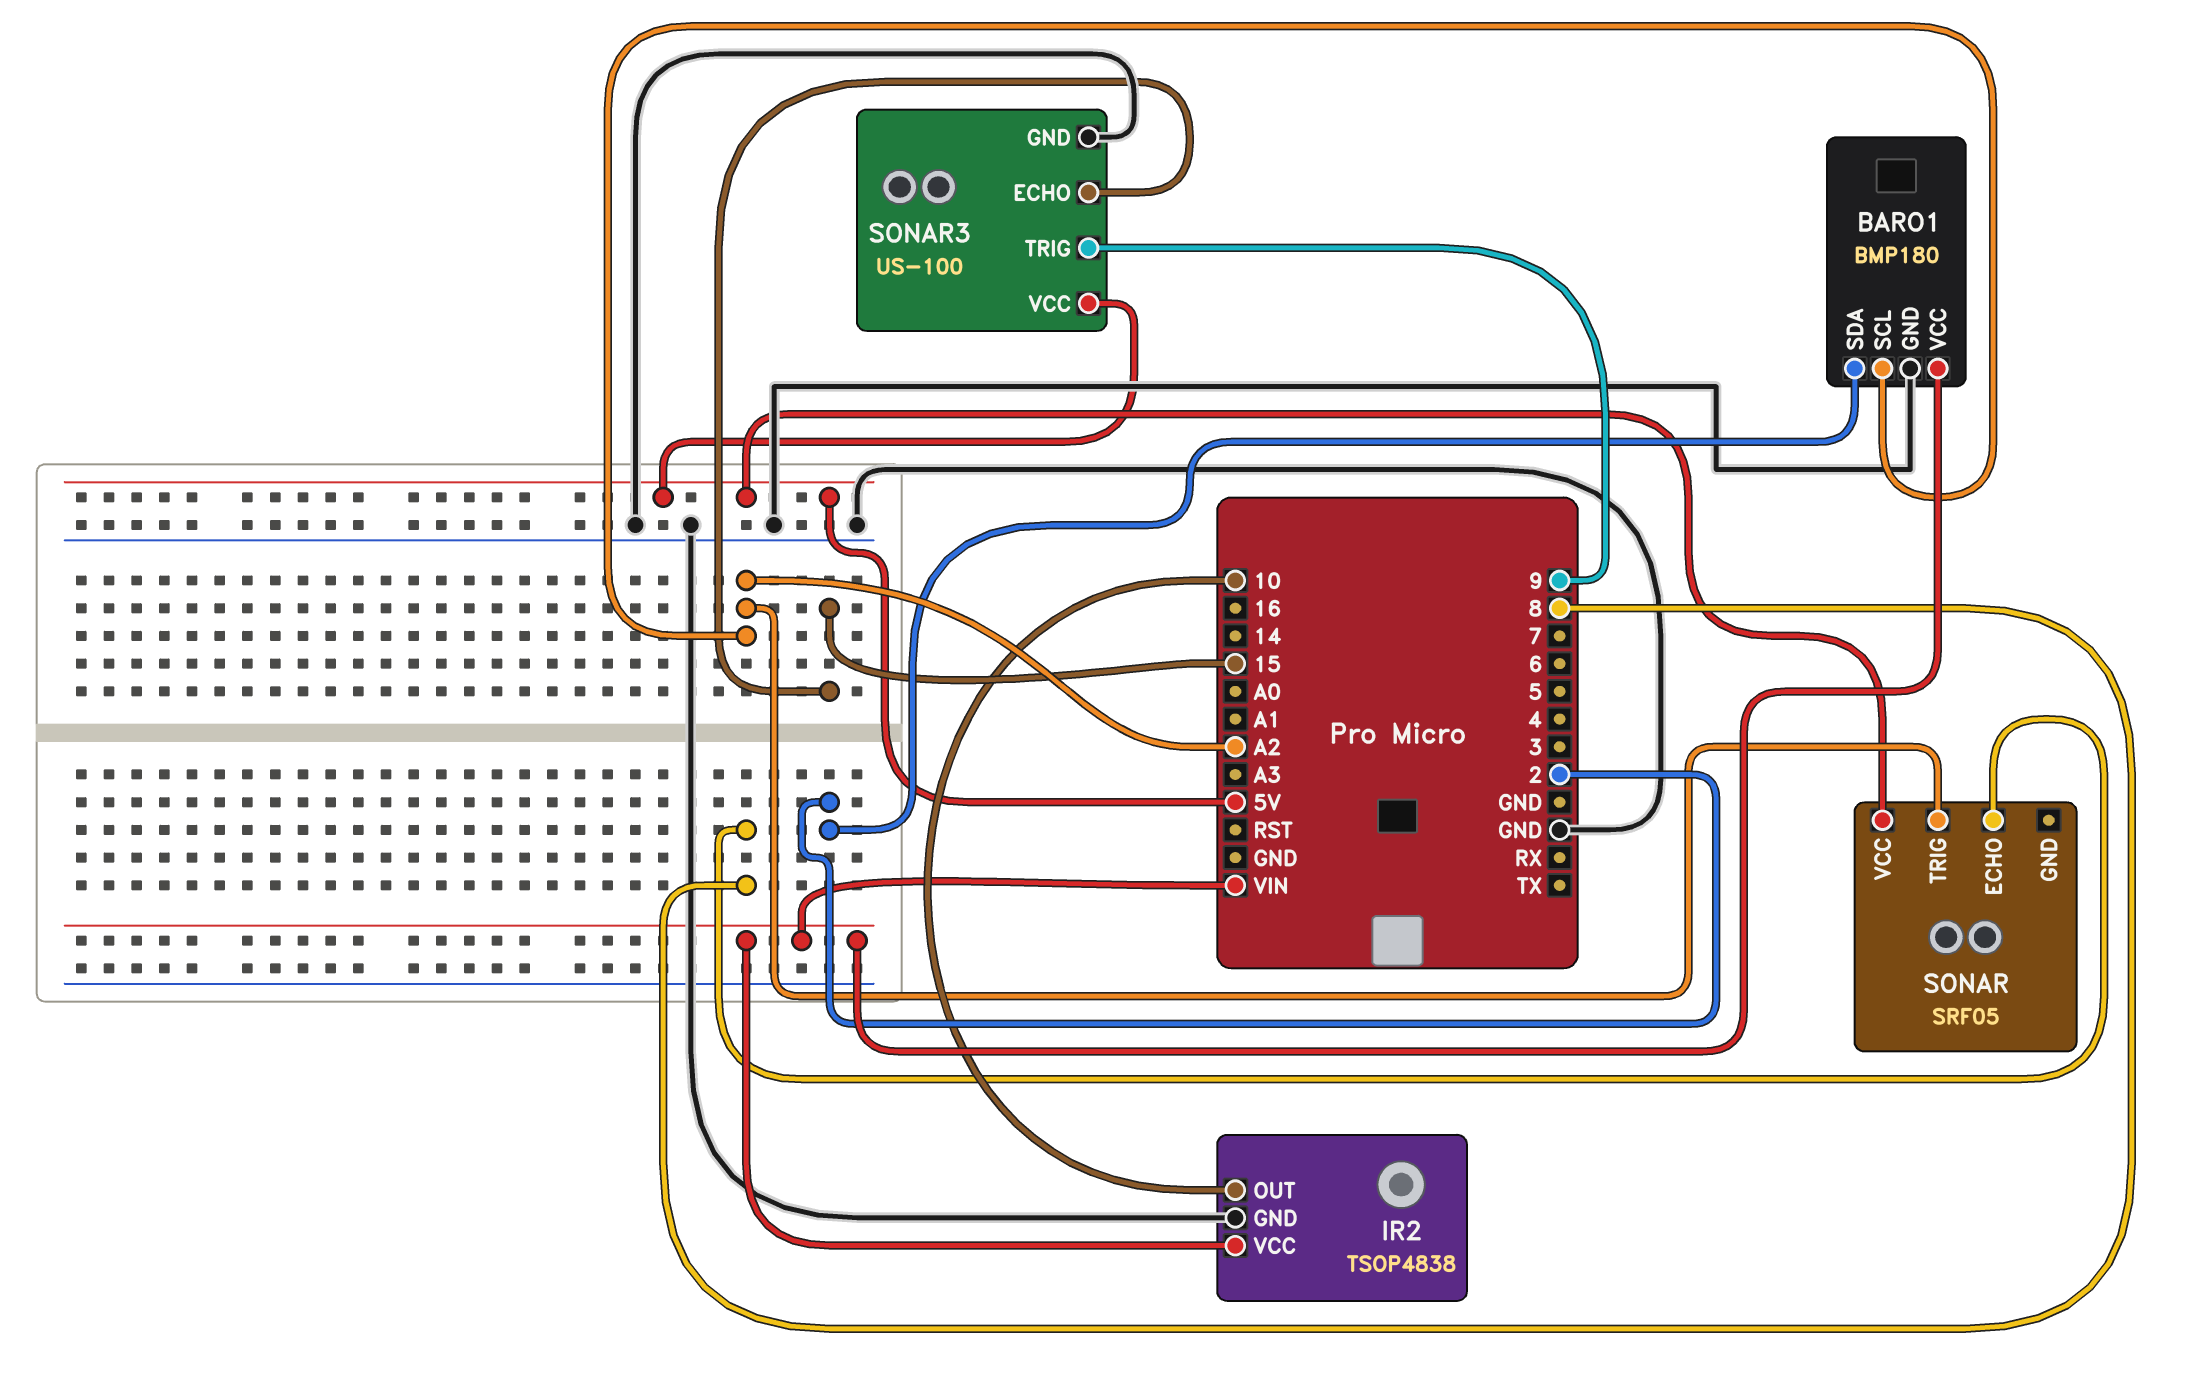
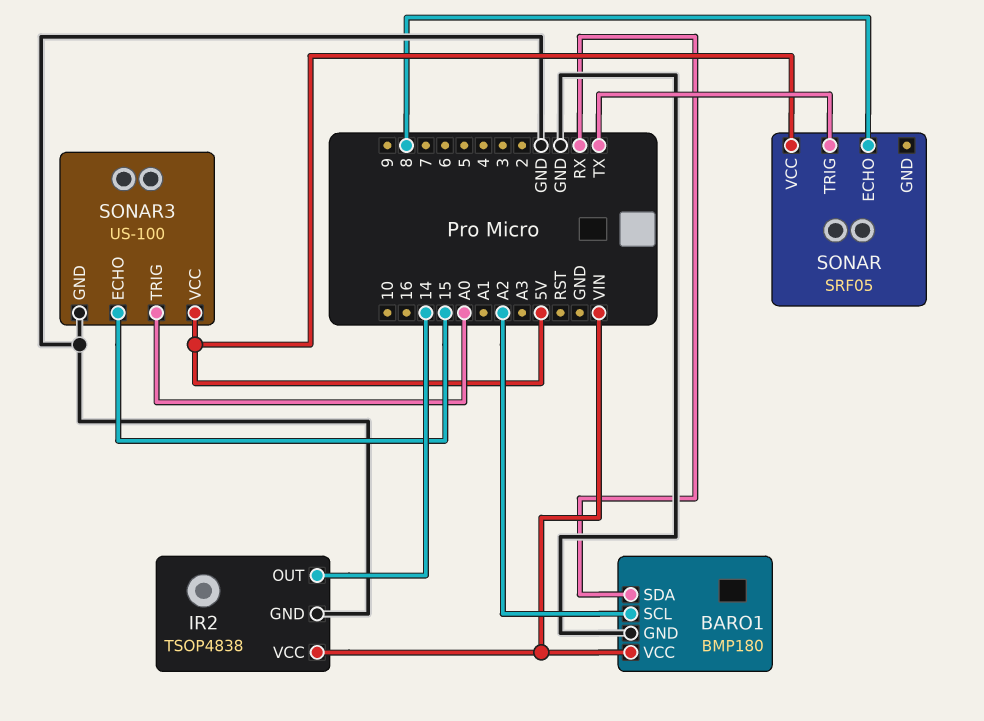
BARO1 pin SDA: 2 -> RX
IR2 pin OUT: 10 -> 14
SONAR pin TRIG: A2 -> TX
SONAR3 pin TRIG: 9 -> A0

